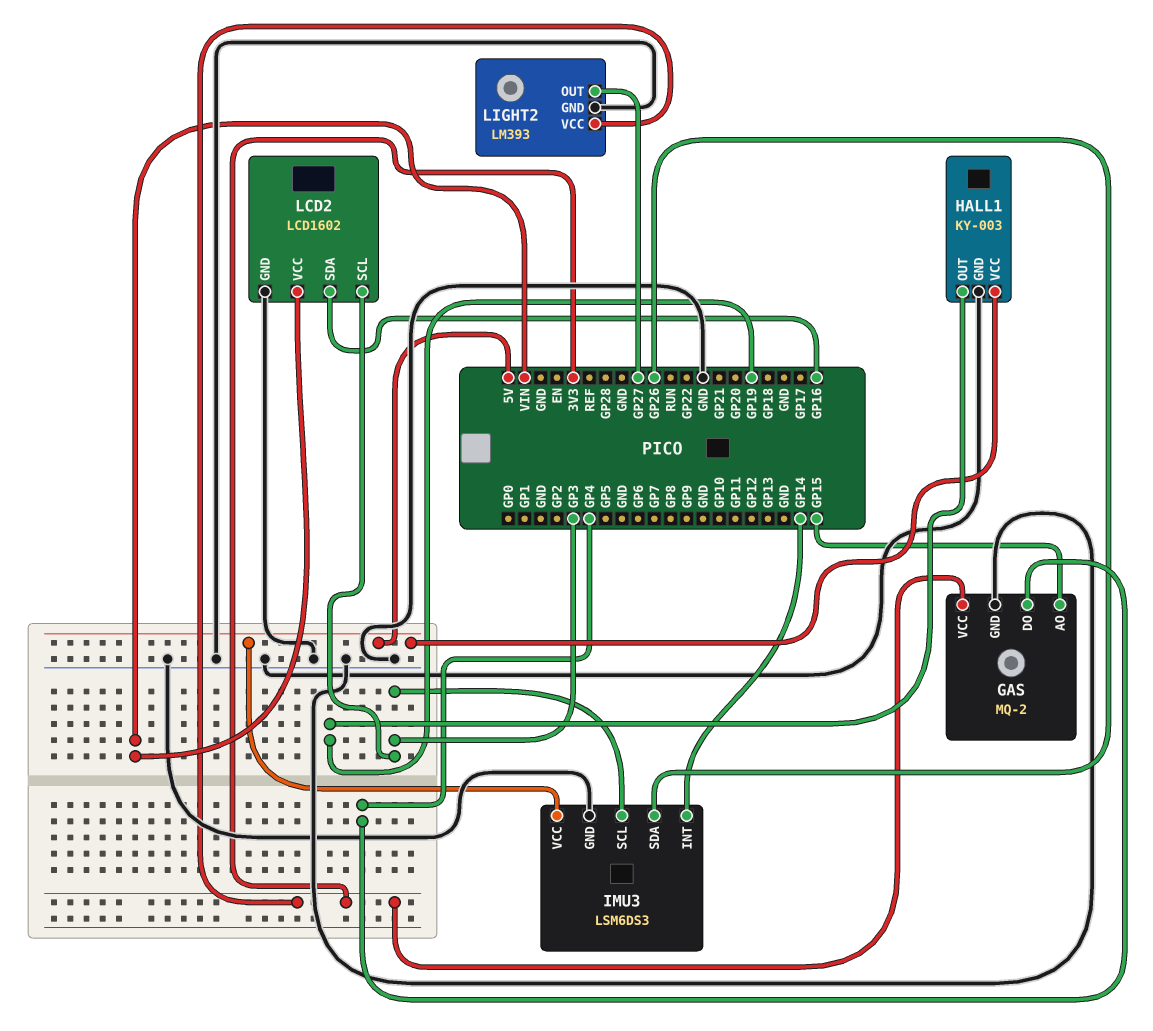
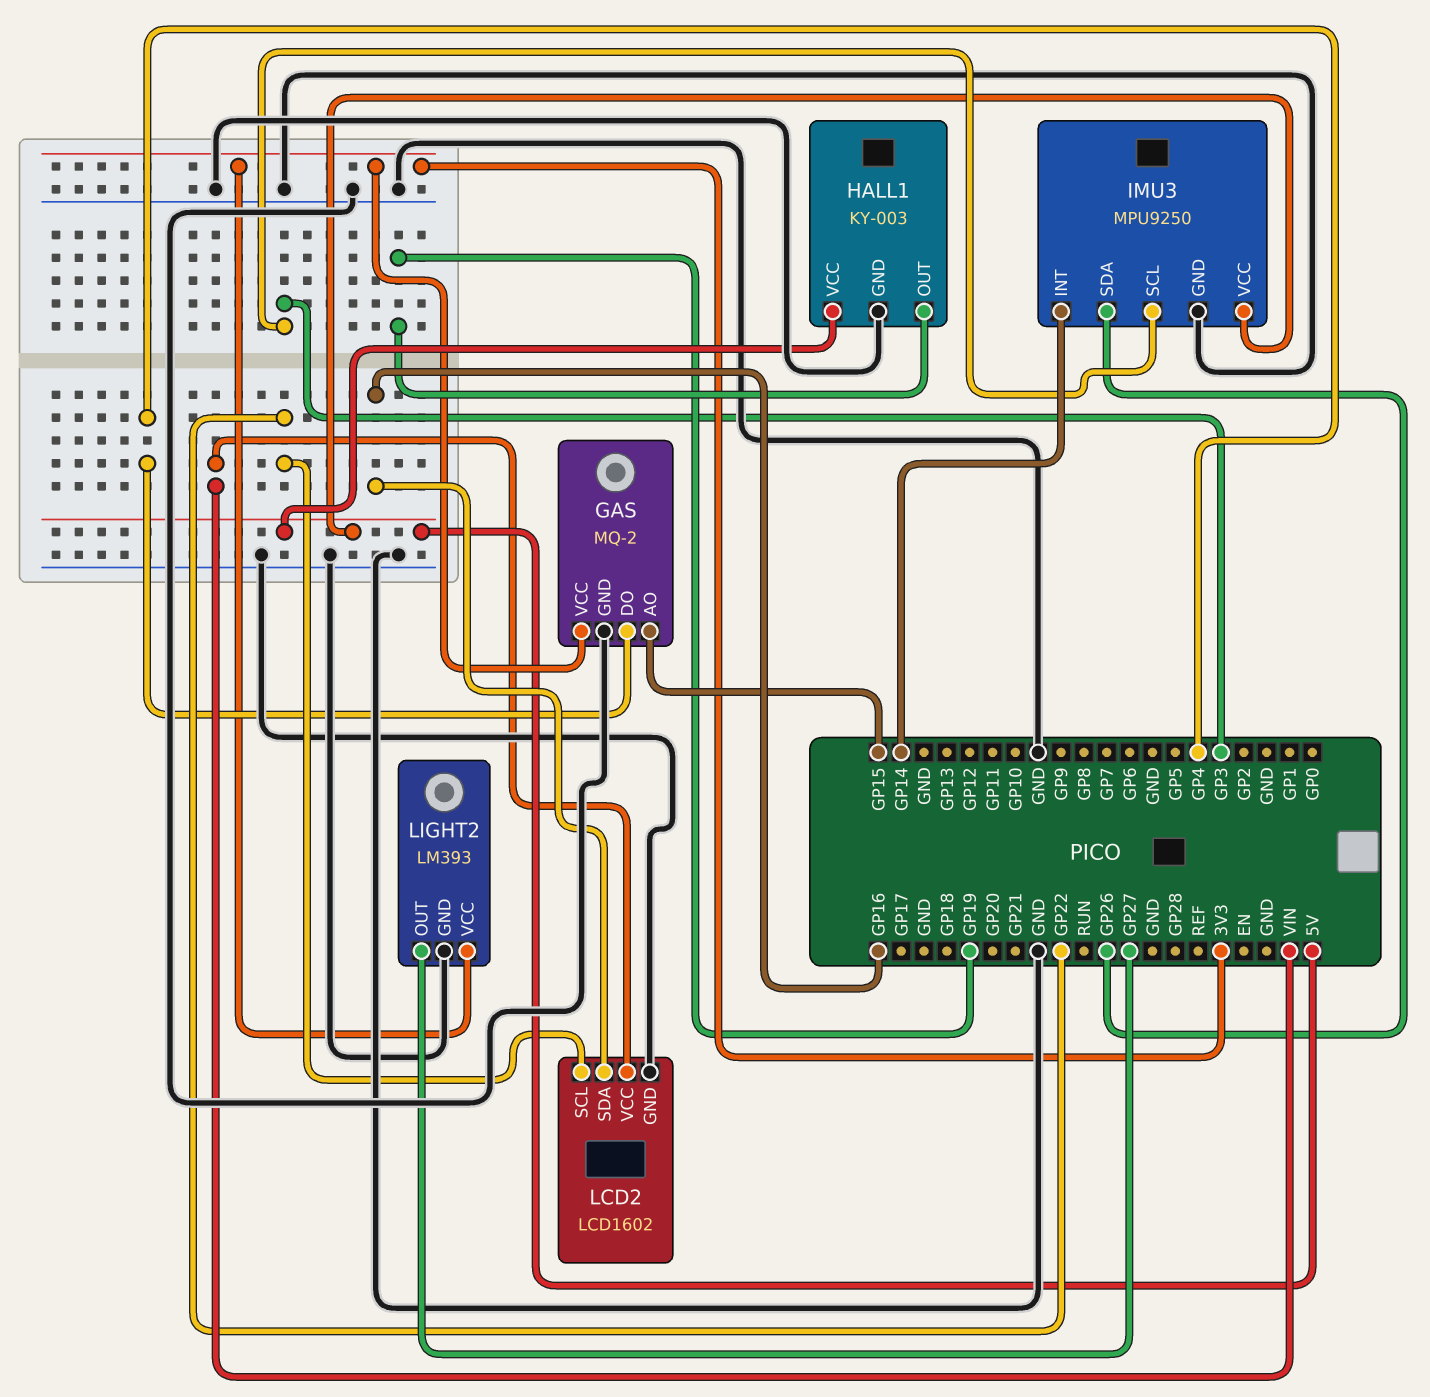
IMU3: LSM6DS3 -> MPU9250
LCD2 pin SCL: GP3 -> GP22

